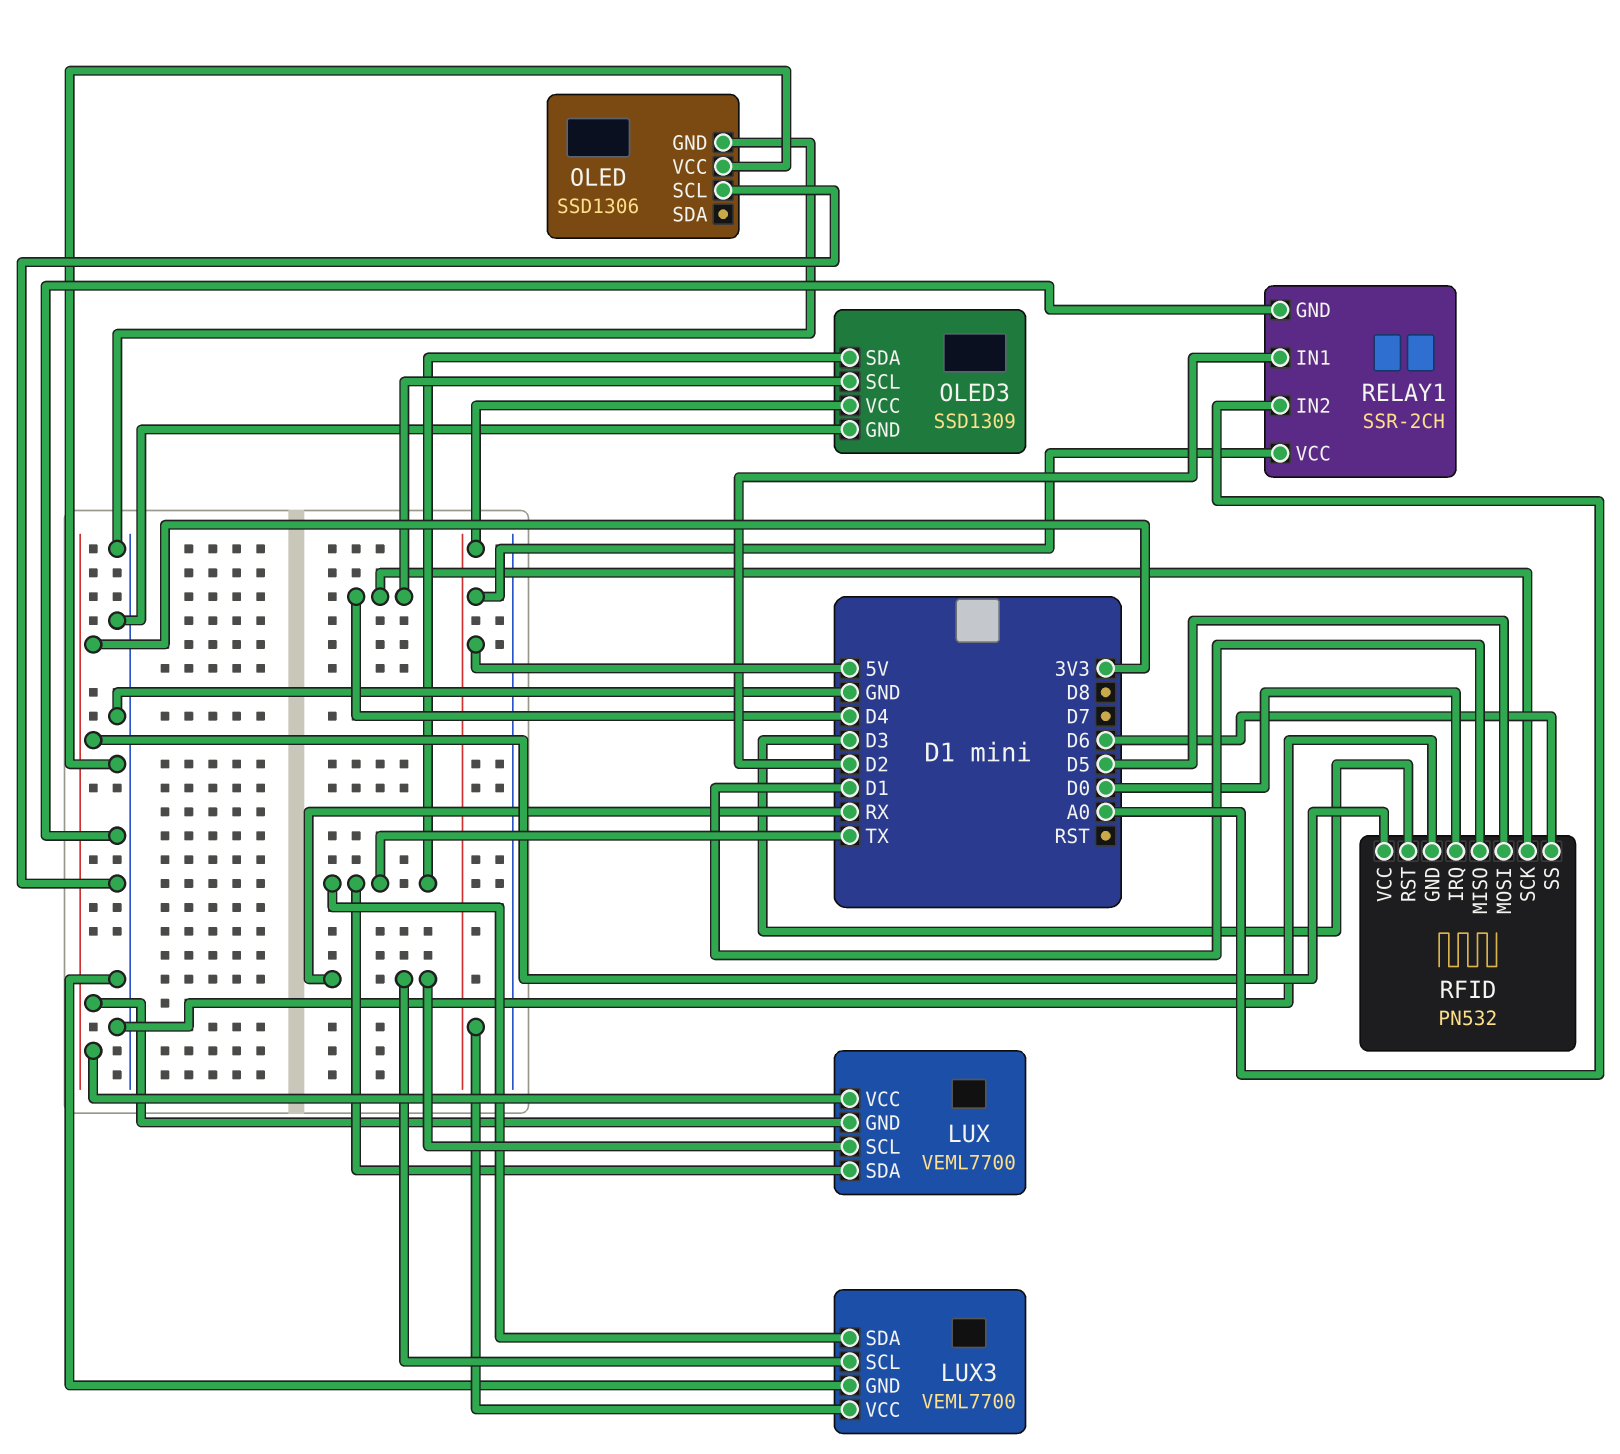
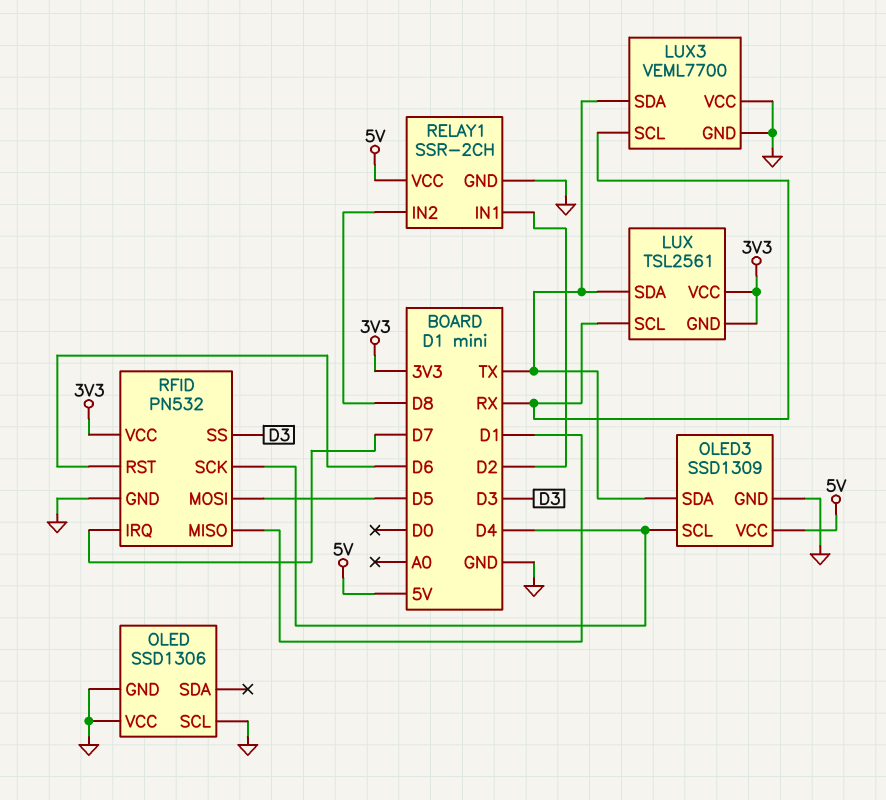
LUX: VEML7700 -> TSL2561
LUX3 pin VCC: 5V -> GND
RELAY1 pin IN2: A0 -> D8
RFID pin IRQ: D0 -> D7
RFID pin RST: D3 -> D6
RFID pin SS: D6 -> D3

